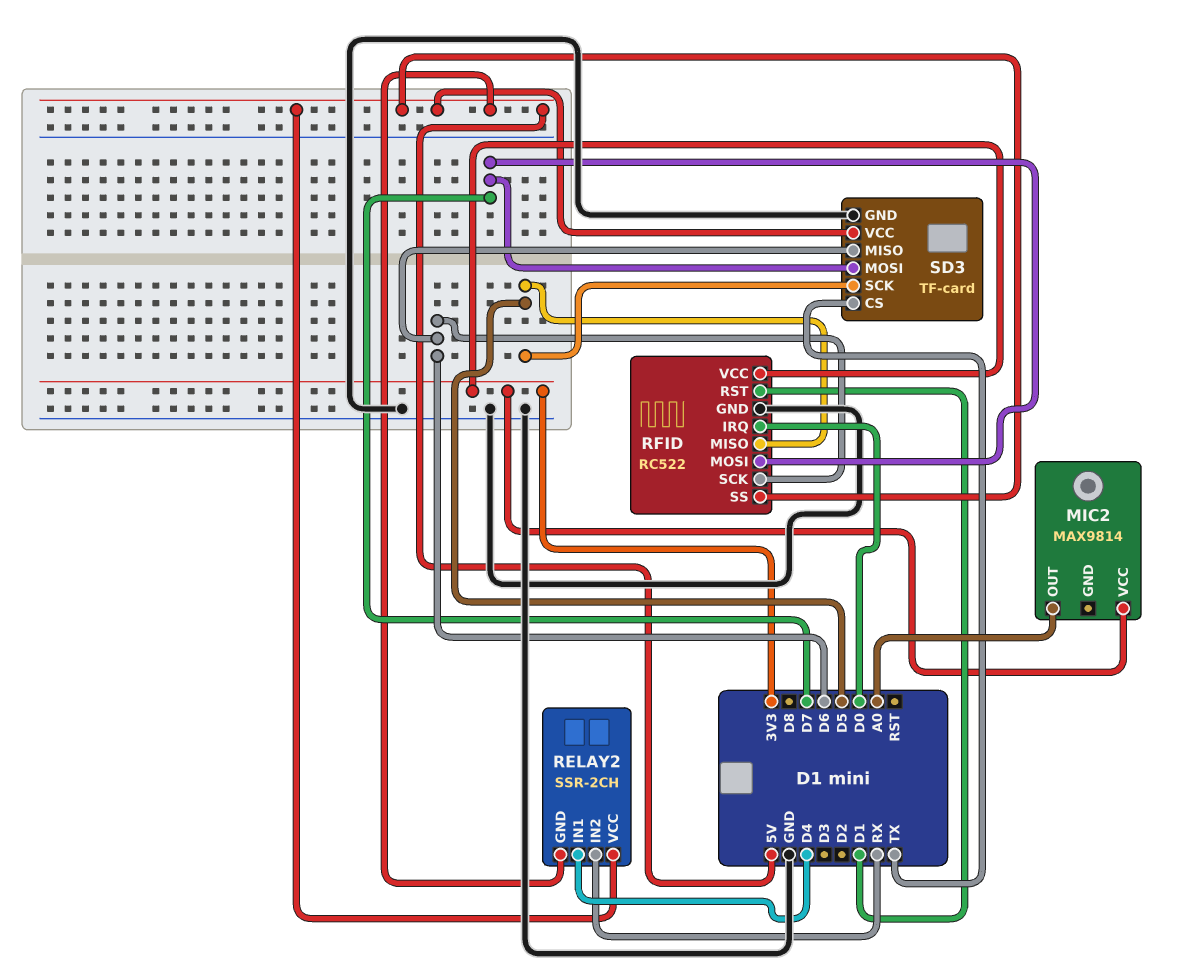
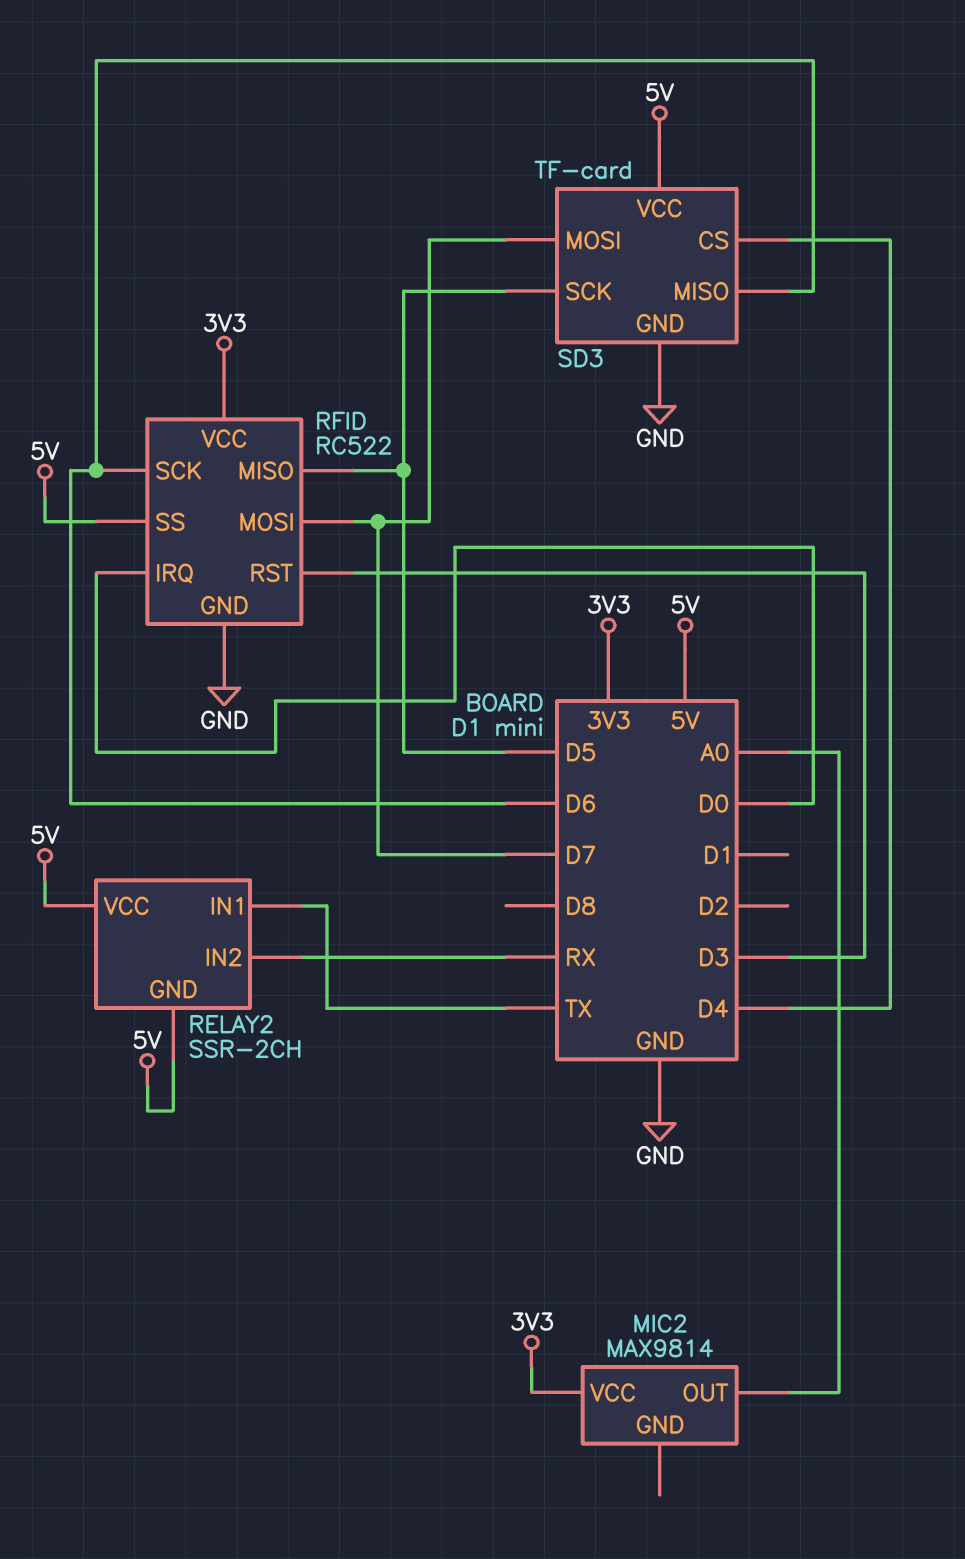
RELAY2 pin IN1: D4 -> TX
RFID pin RST: D1 -> D3
SD3 pin CS: TX -> D4

